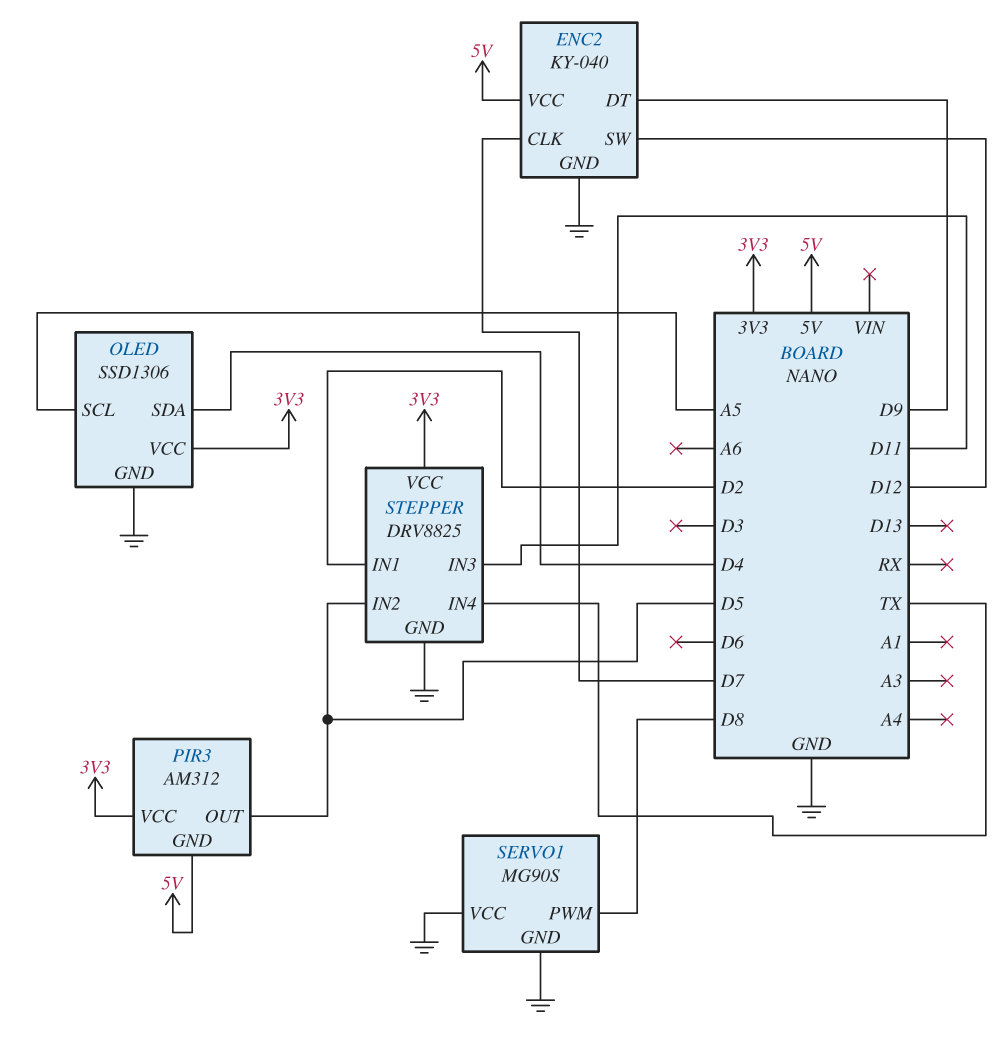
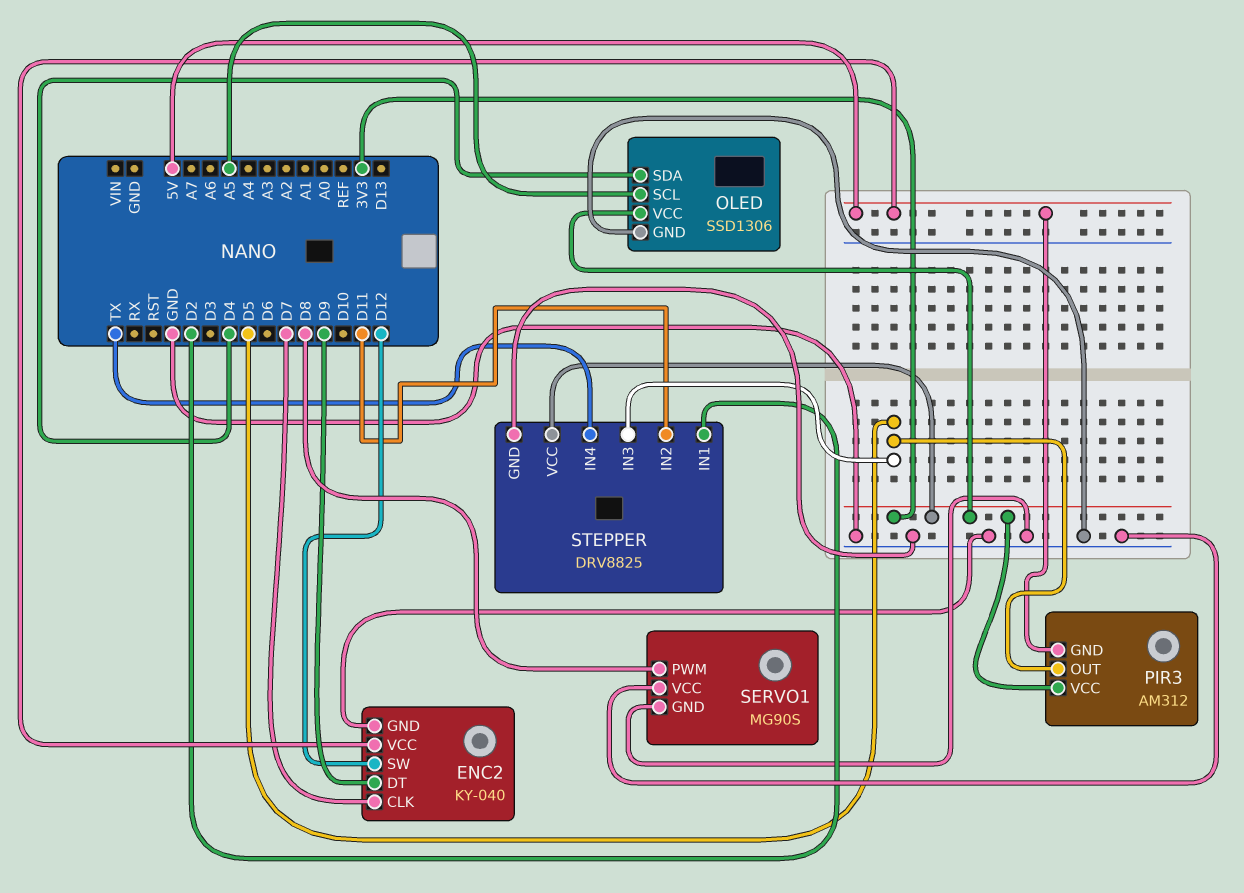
STEPPER pin IN2: D5 -> D11
STEPPER pin IN3: D11 -> D5

